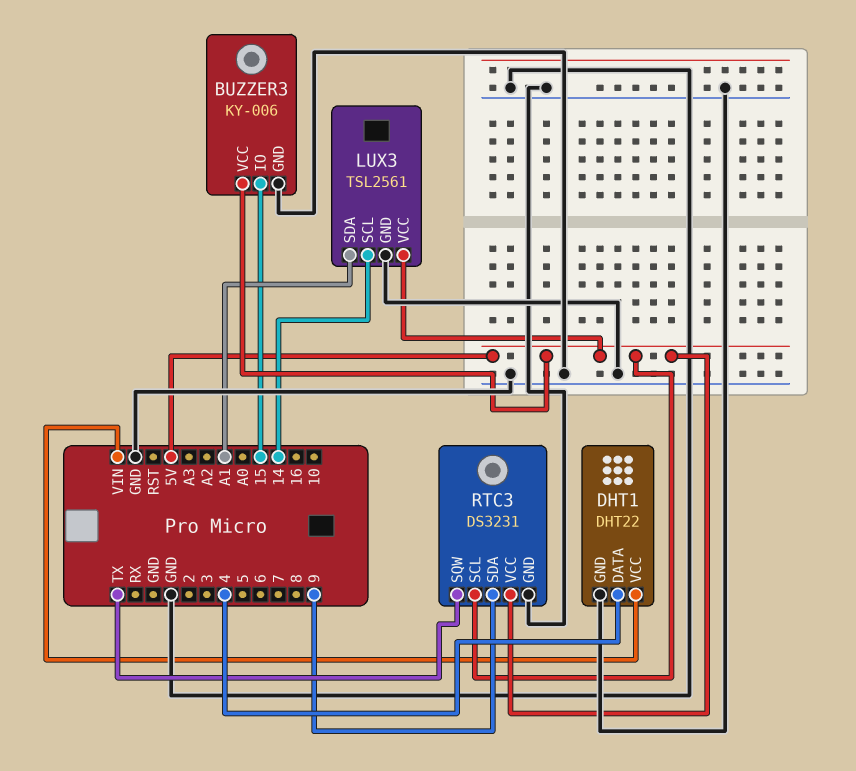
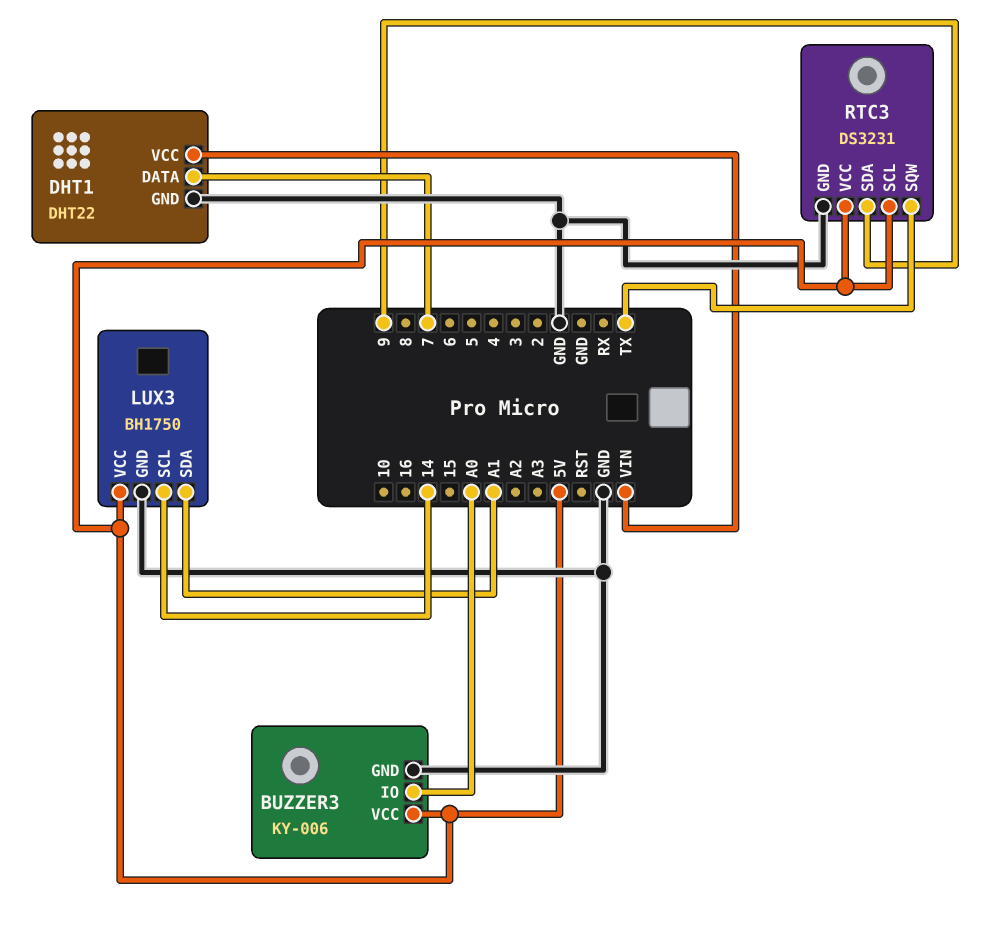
BUZZER3 pin IO: 15 -> A0
DHT1 pin DATA: 4 -> 7
LUX3: TSL2561 -> BH1750

